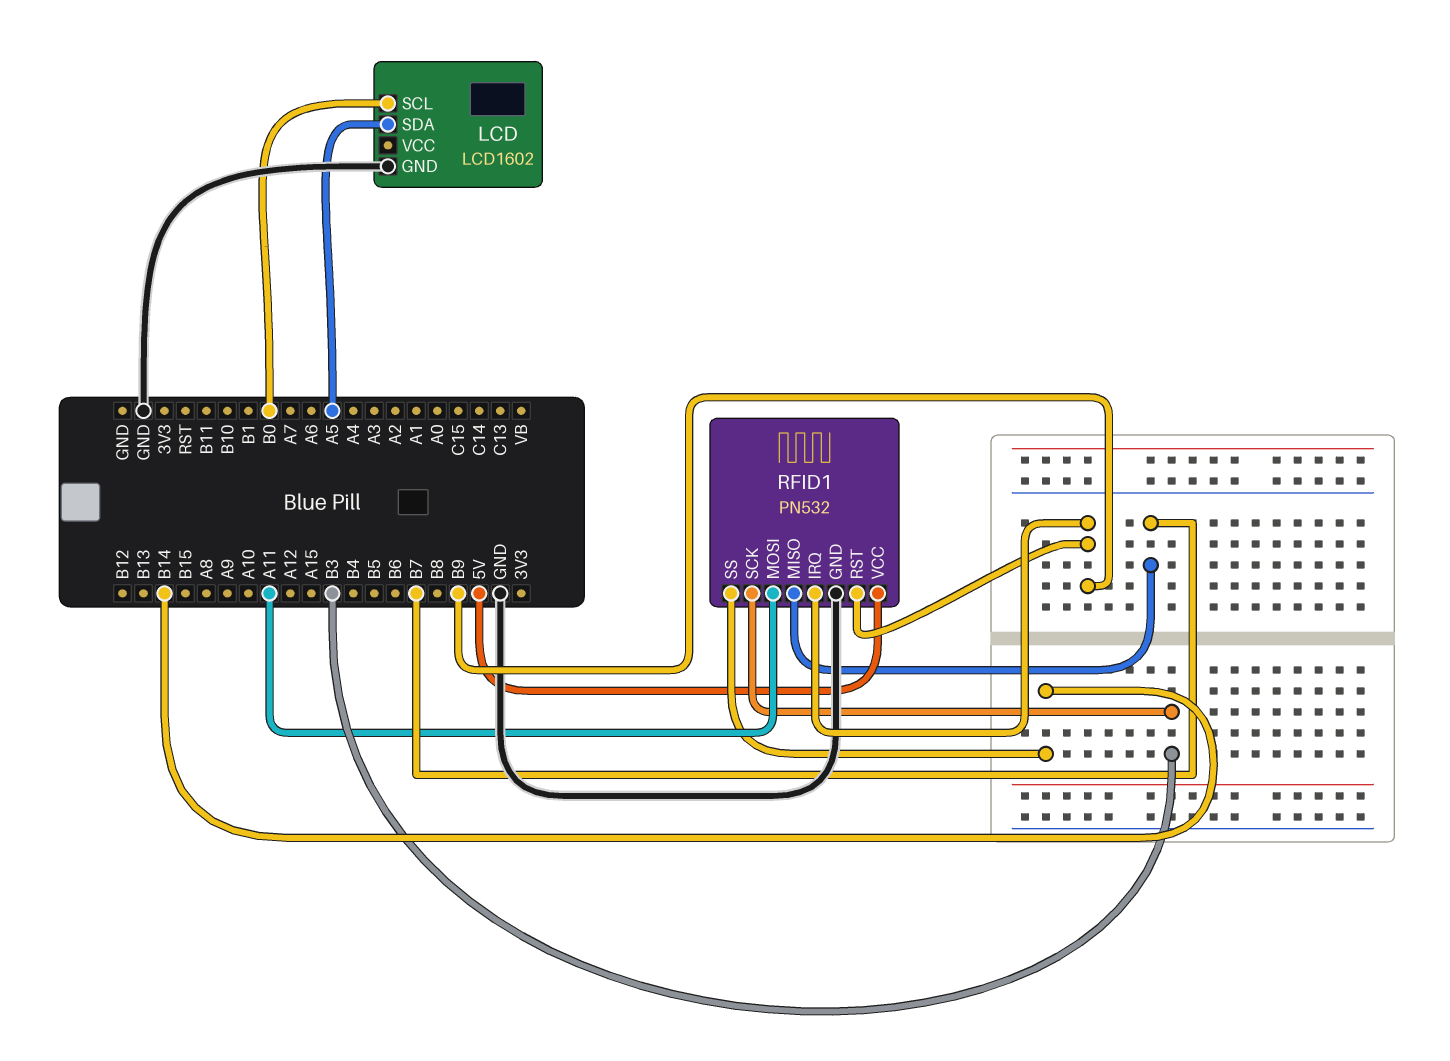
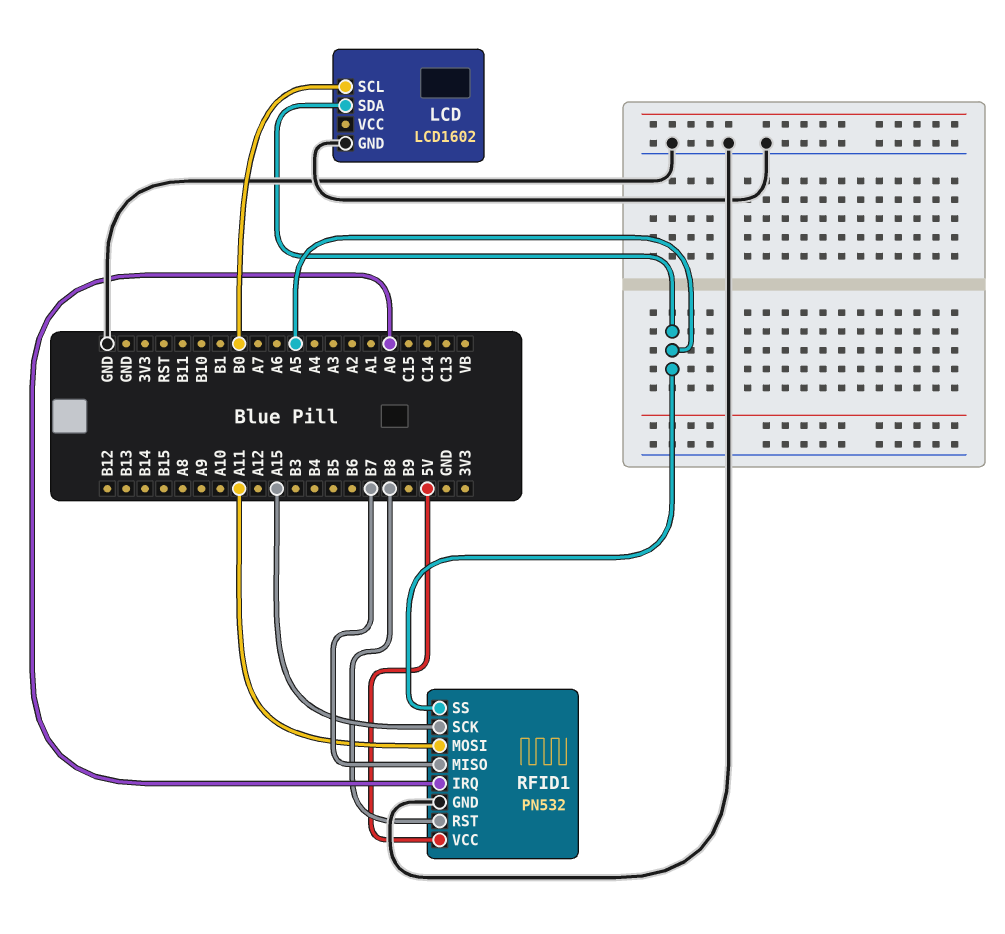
RFID1 pin IRQ: B9 -> A0
RFID1 pin RST: B9 -> B8
RFID1 pin SCK: B3 -> A15
RFID1 pin SS: B14 -> A5

